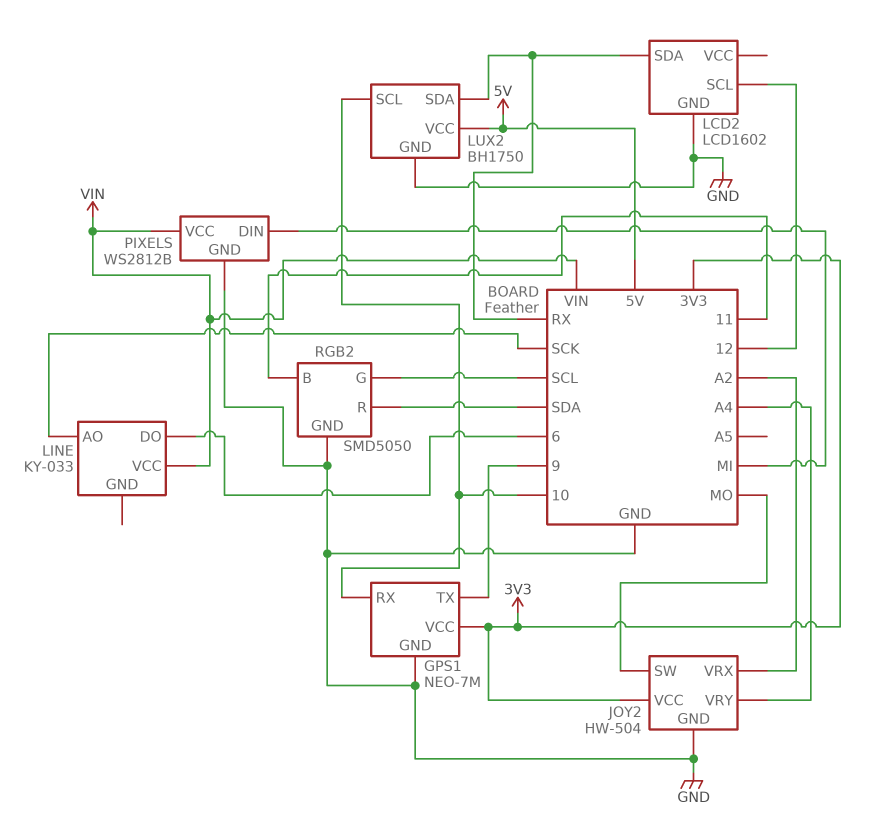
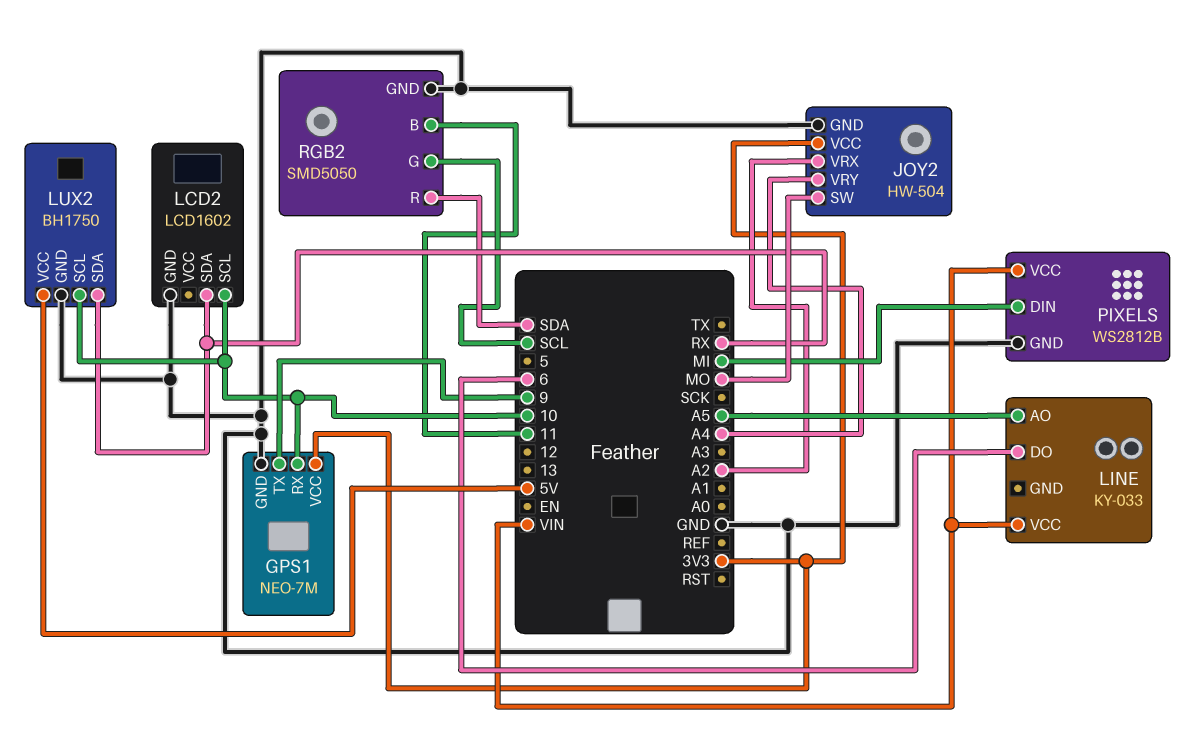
LCD2 pin SCL: 12 -> 10
LINE pin AO: SCK -> A5

